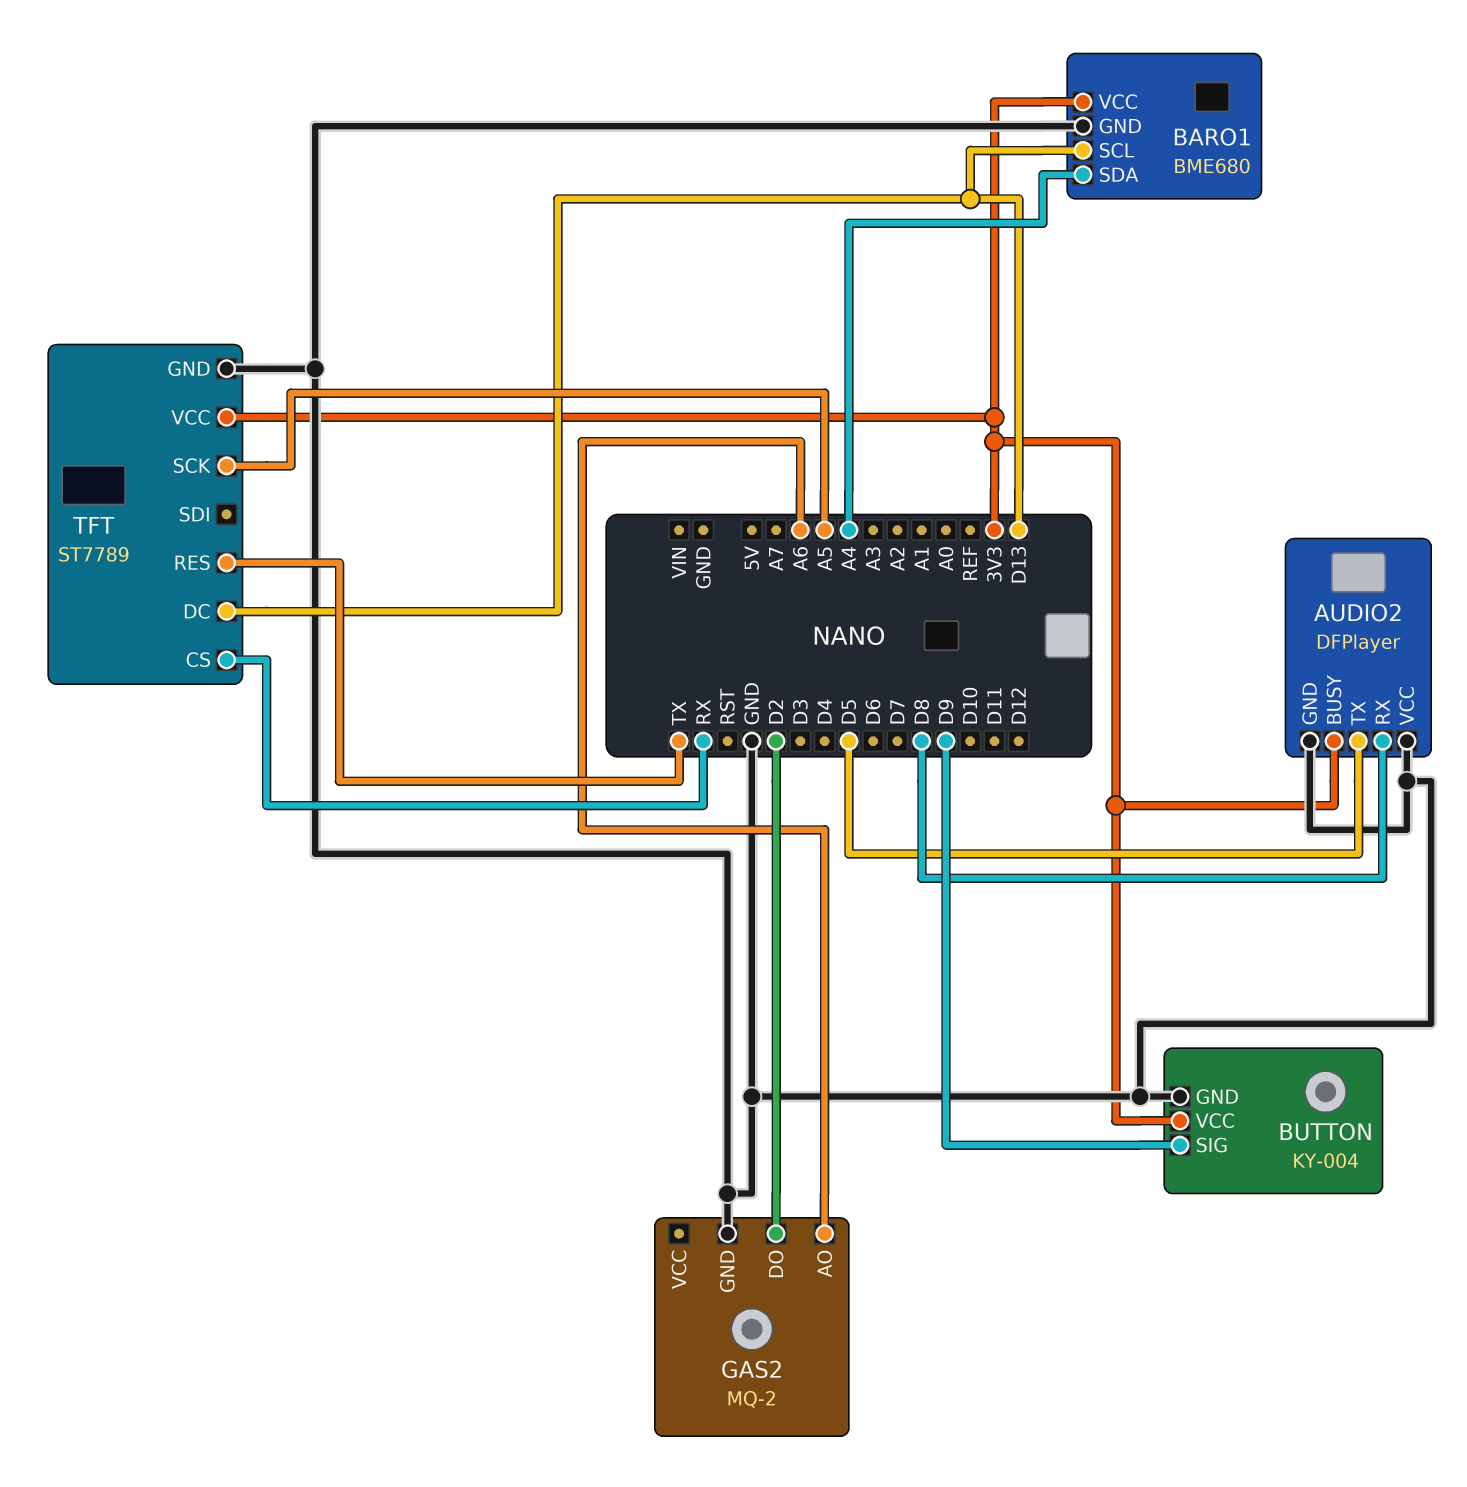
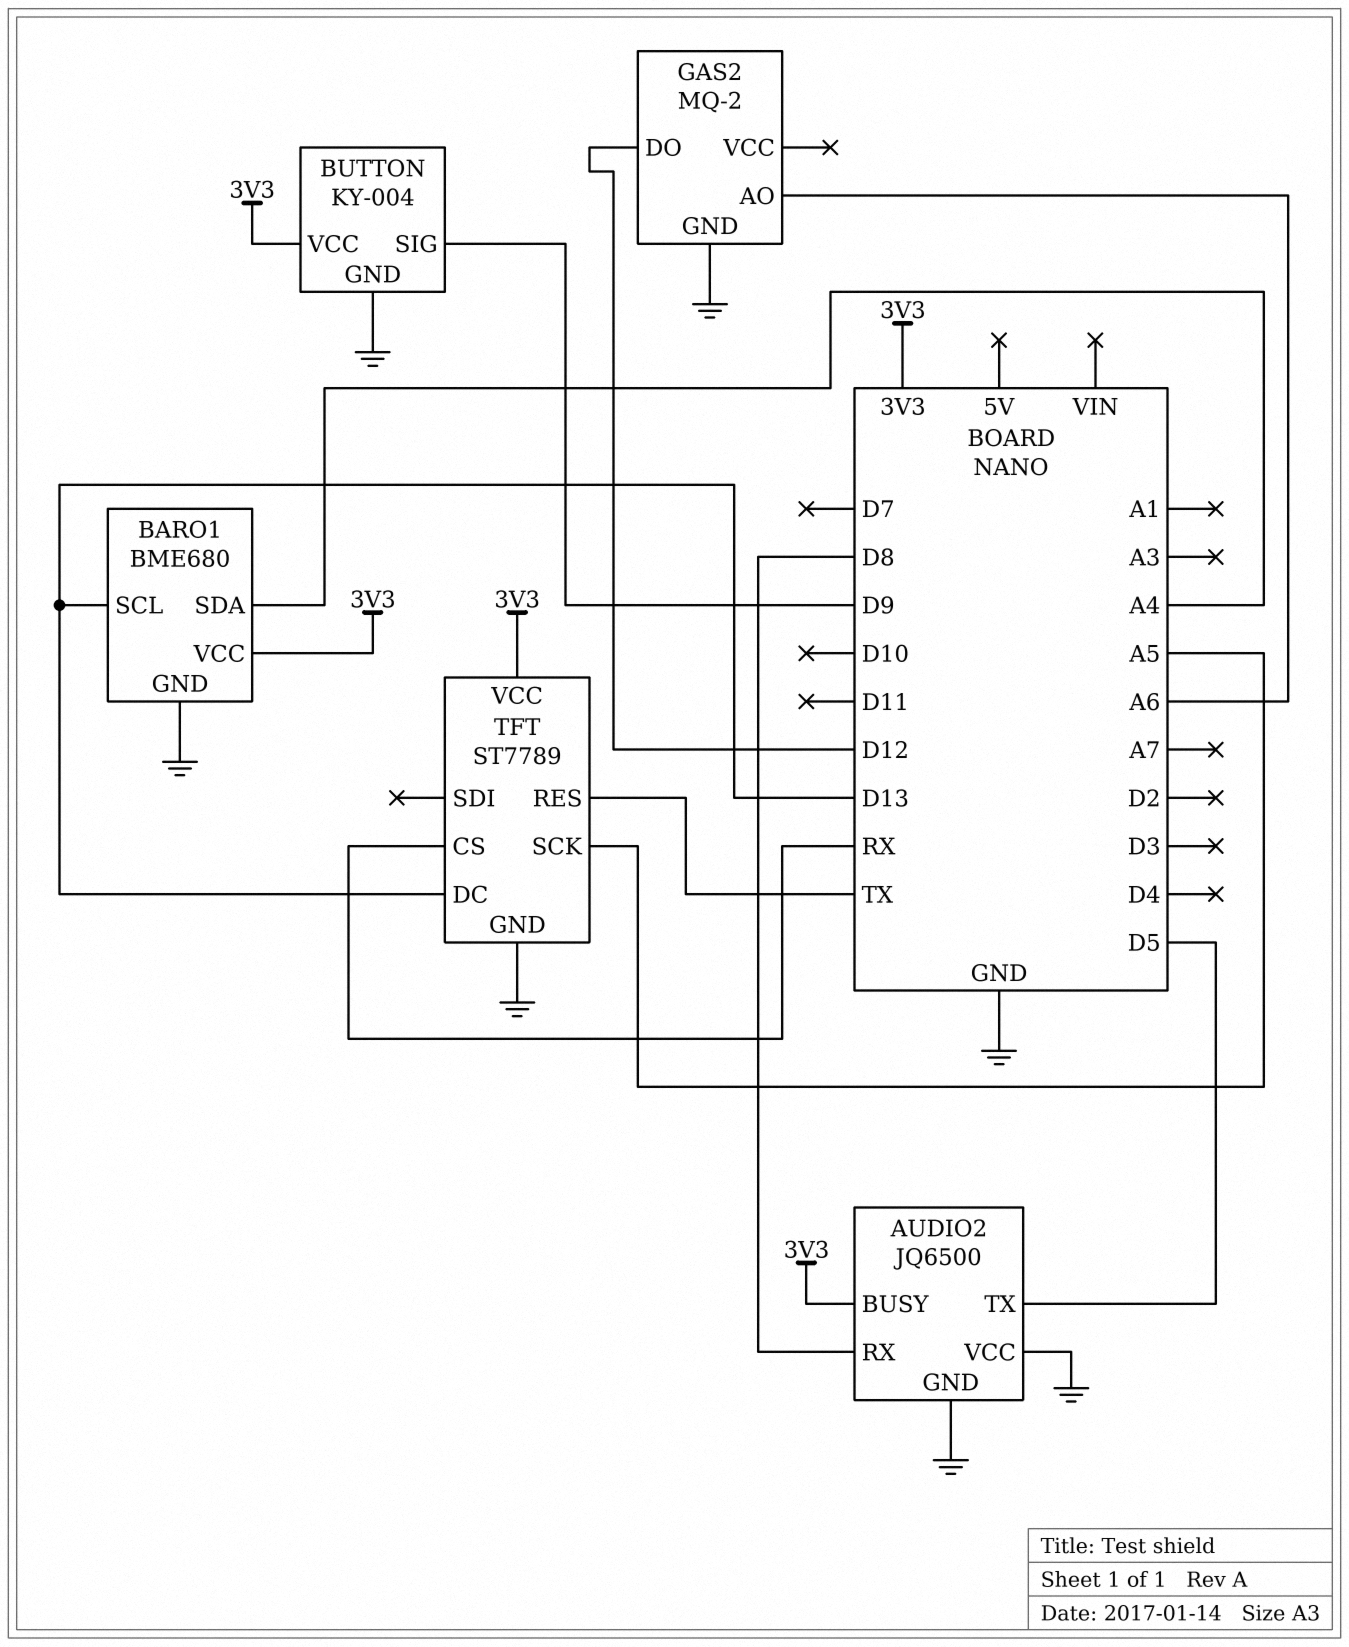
AUDIO2: DFPlayer -> JQ6500
GAS2 pin DO: D2 -> D12

